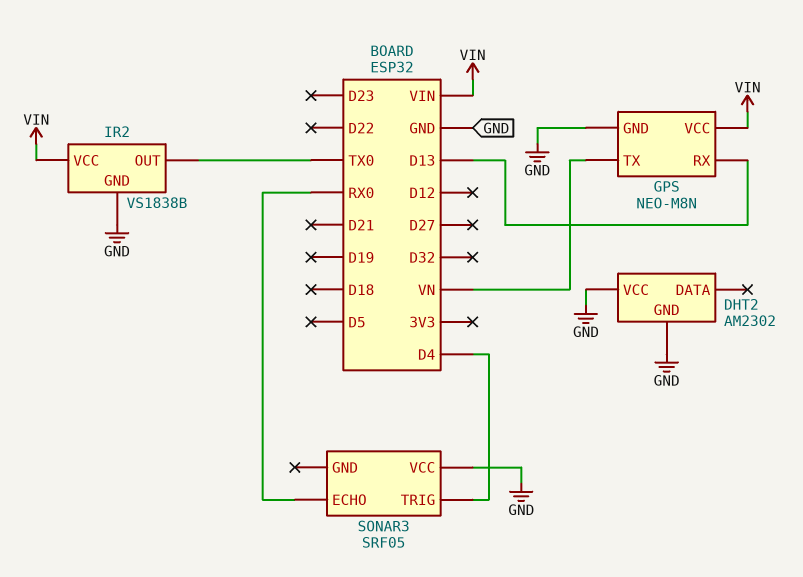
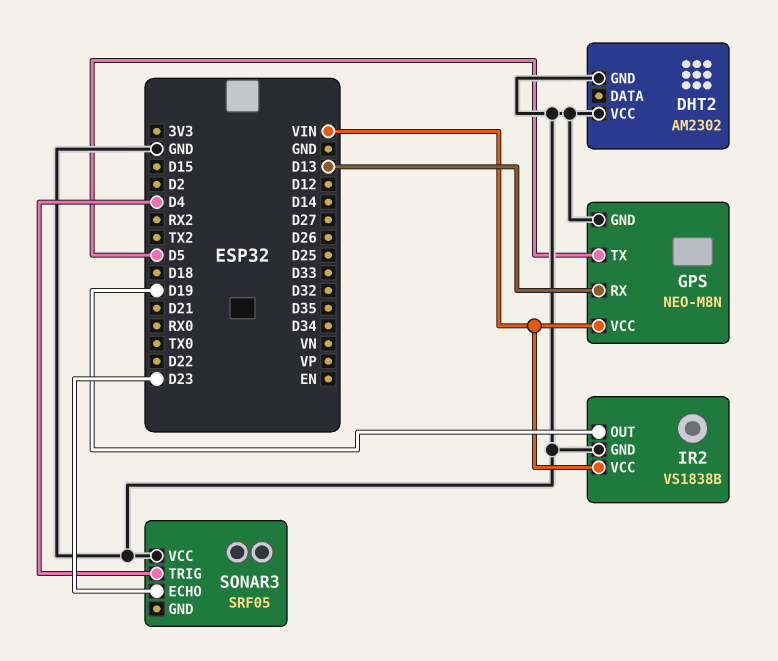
GPS pin TX: VN -> D5
IR2 pin OUT: TX0 -> D19
SONAR3 pin ECHO: RX0 -> D23

